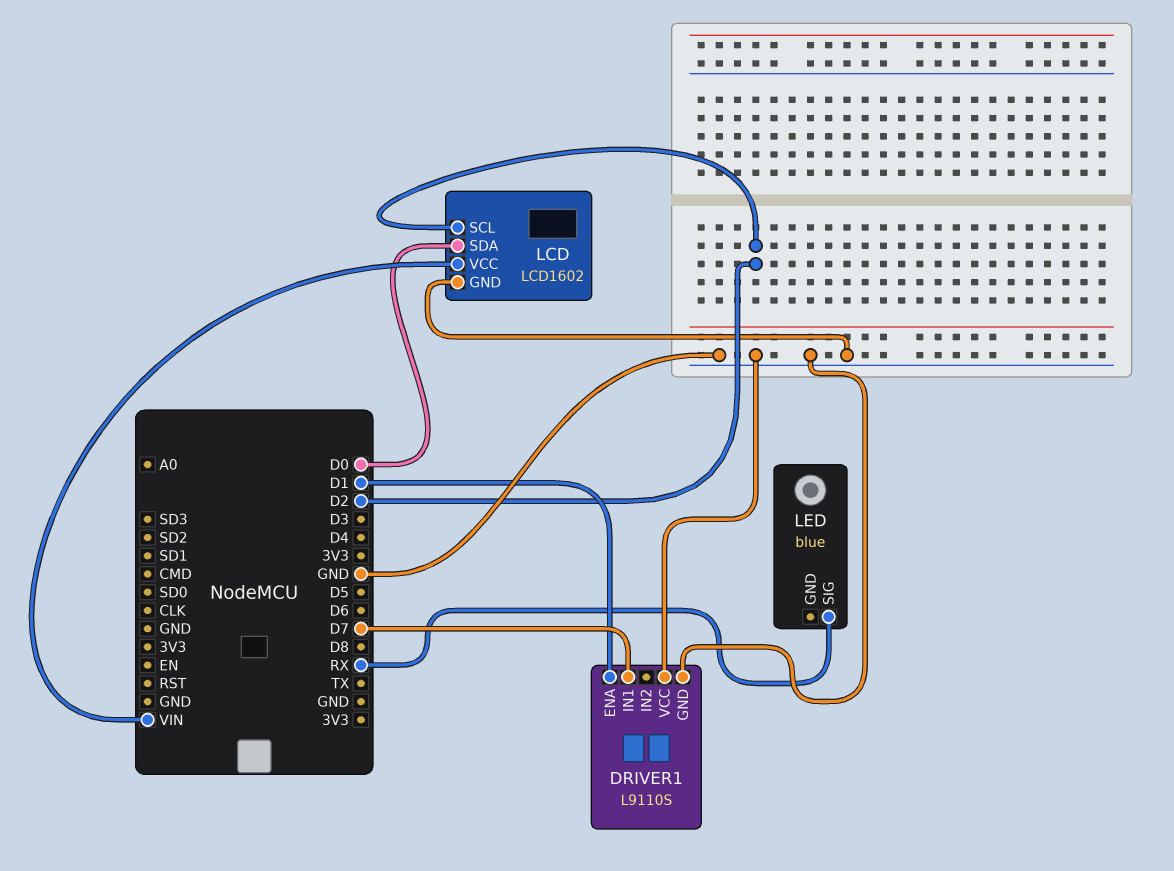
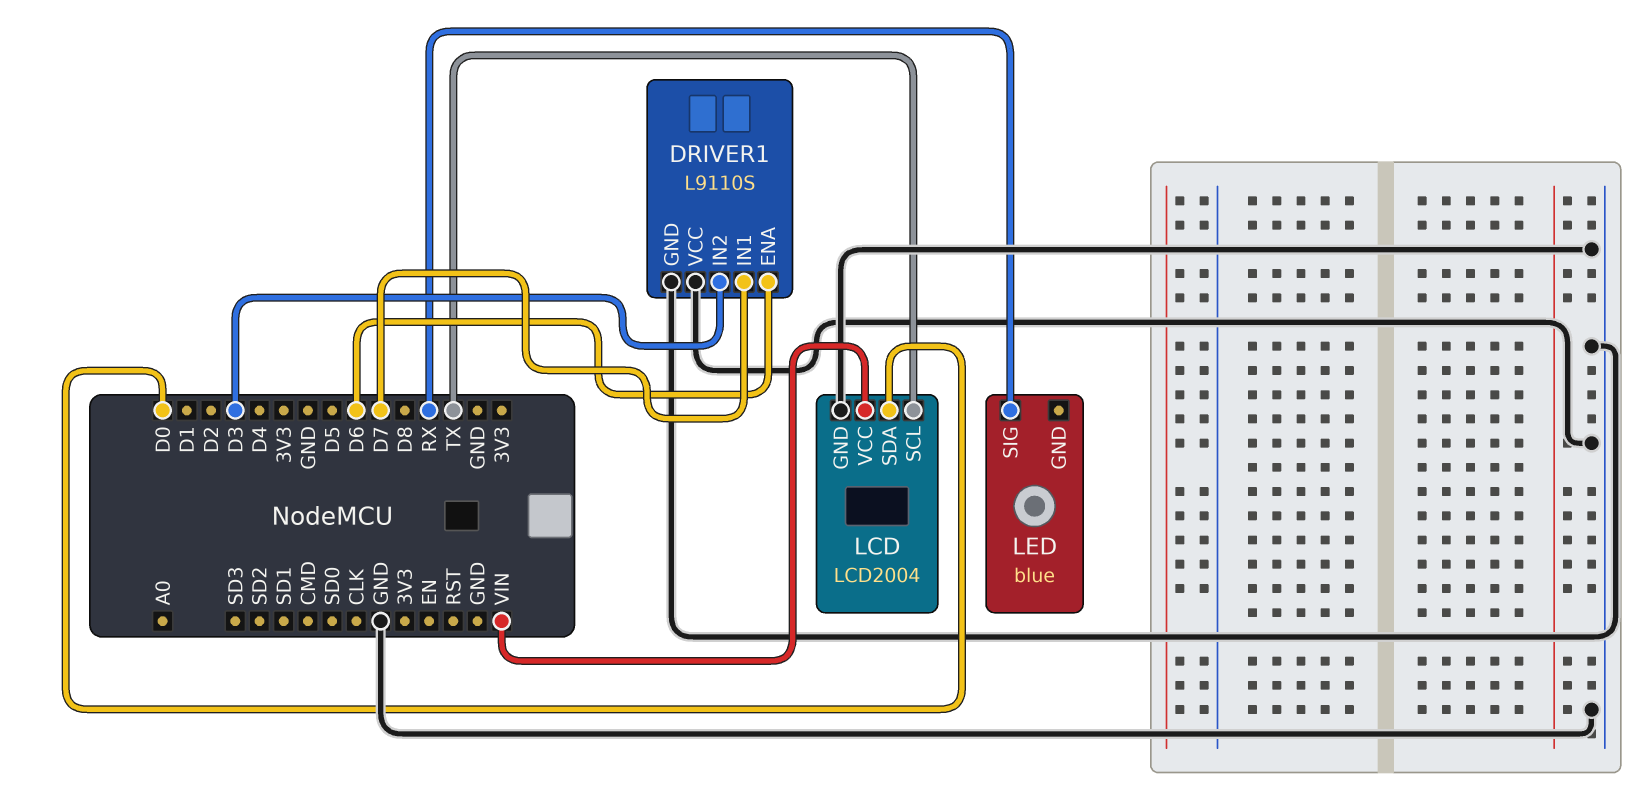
DRIVER1 pin ENA: D1 -> D6
DRIVER1 pin IN2: none -> D3
LCD: LCD1602 -> LCD2004
LCD pin SCL: D2 -> TX

